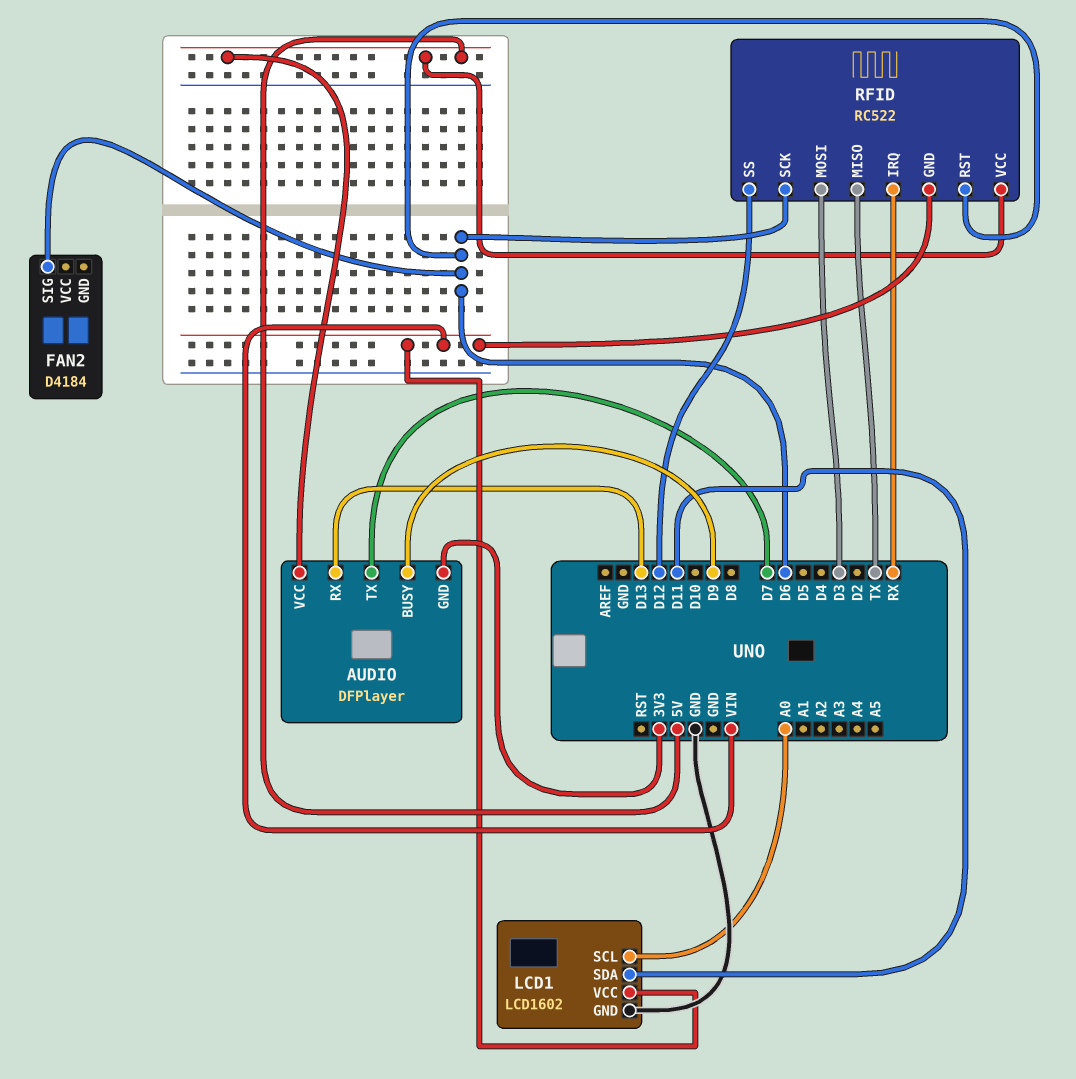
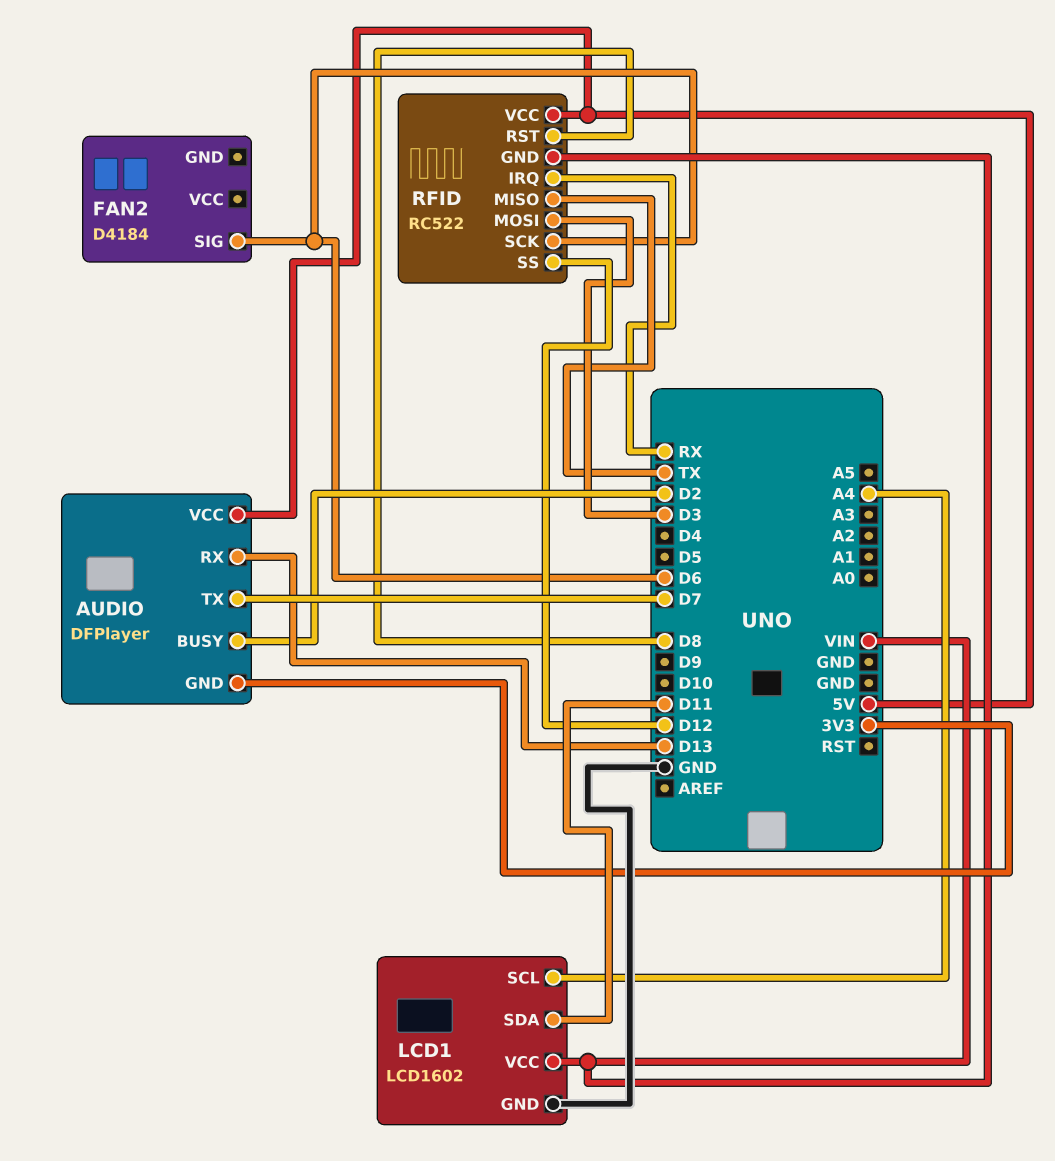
AUDIO pin BUSY: D9 -> D2
LCD1 pin SCL: A0 -> A4
RFID pin RST: D6 -> D8

